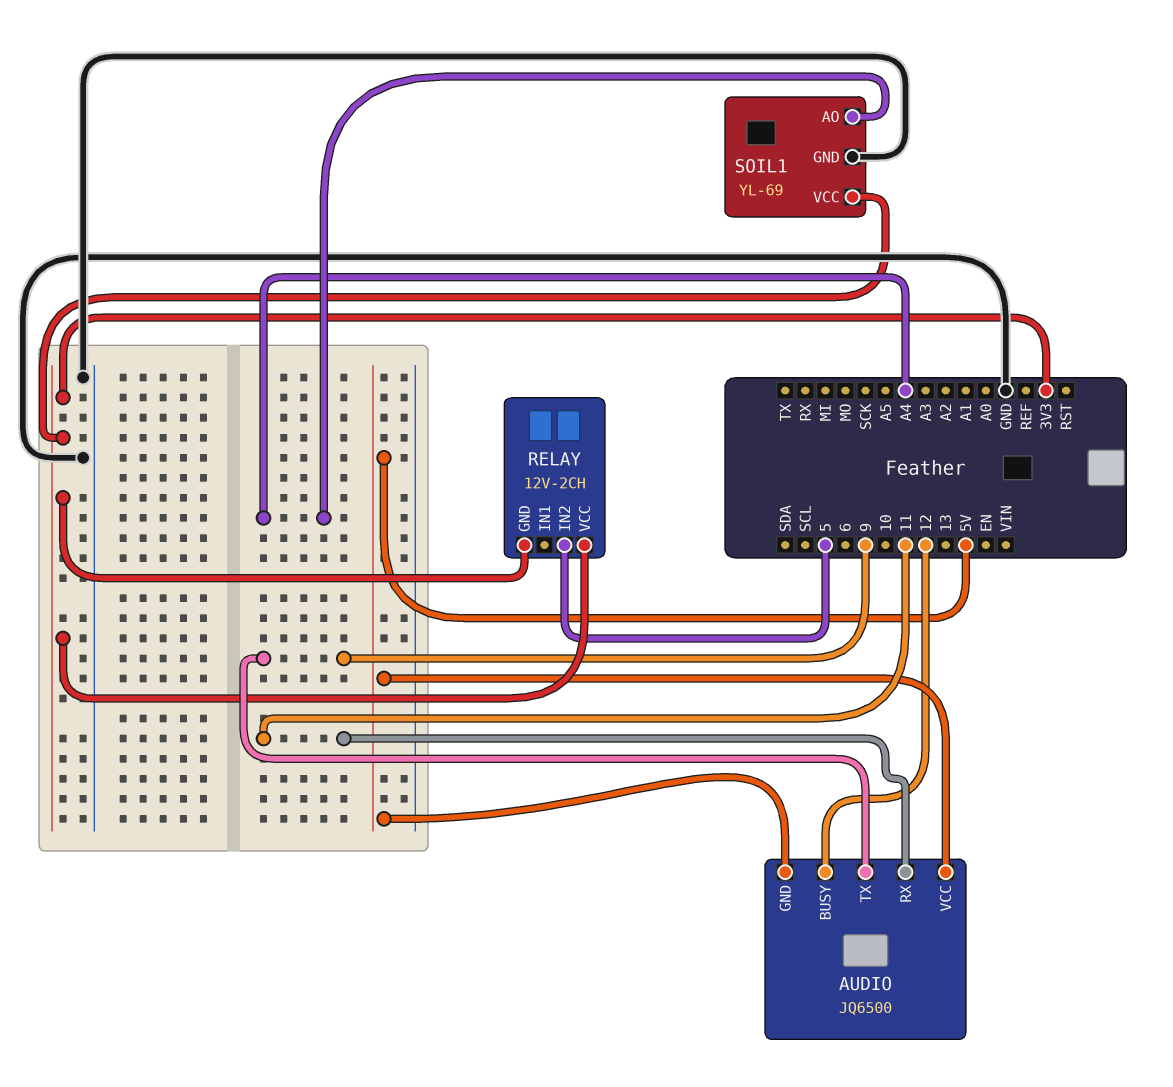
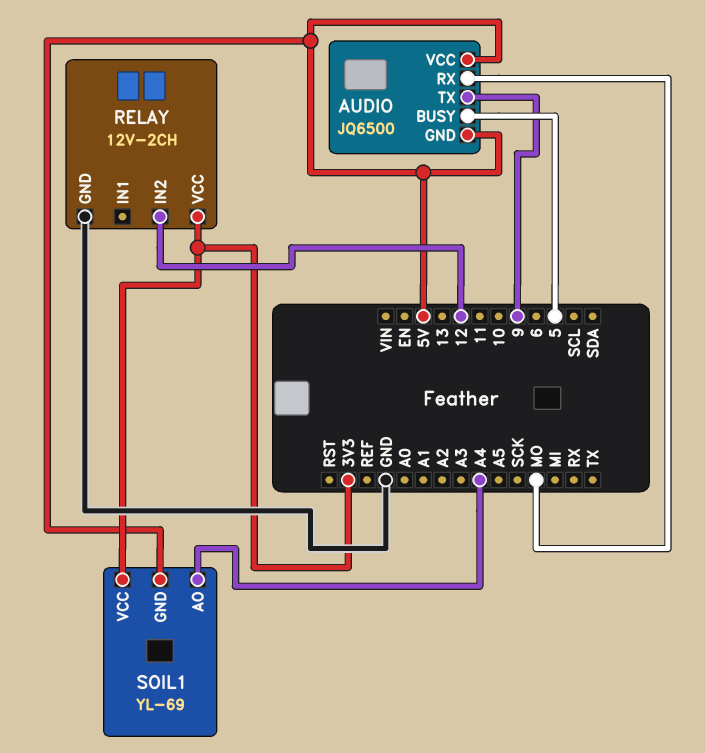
AUDIO pin BUSY: 12 -> 5
AUDIO pin RX: 11 -> MO
RELAY pin GND: 3V3 -> GND
RELAY pin IN2: 5 -> 12
SOIL1 pin GND: GND -> 5V

